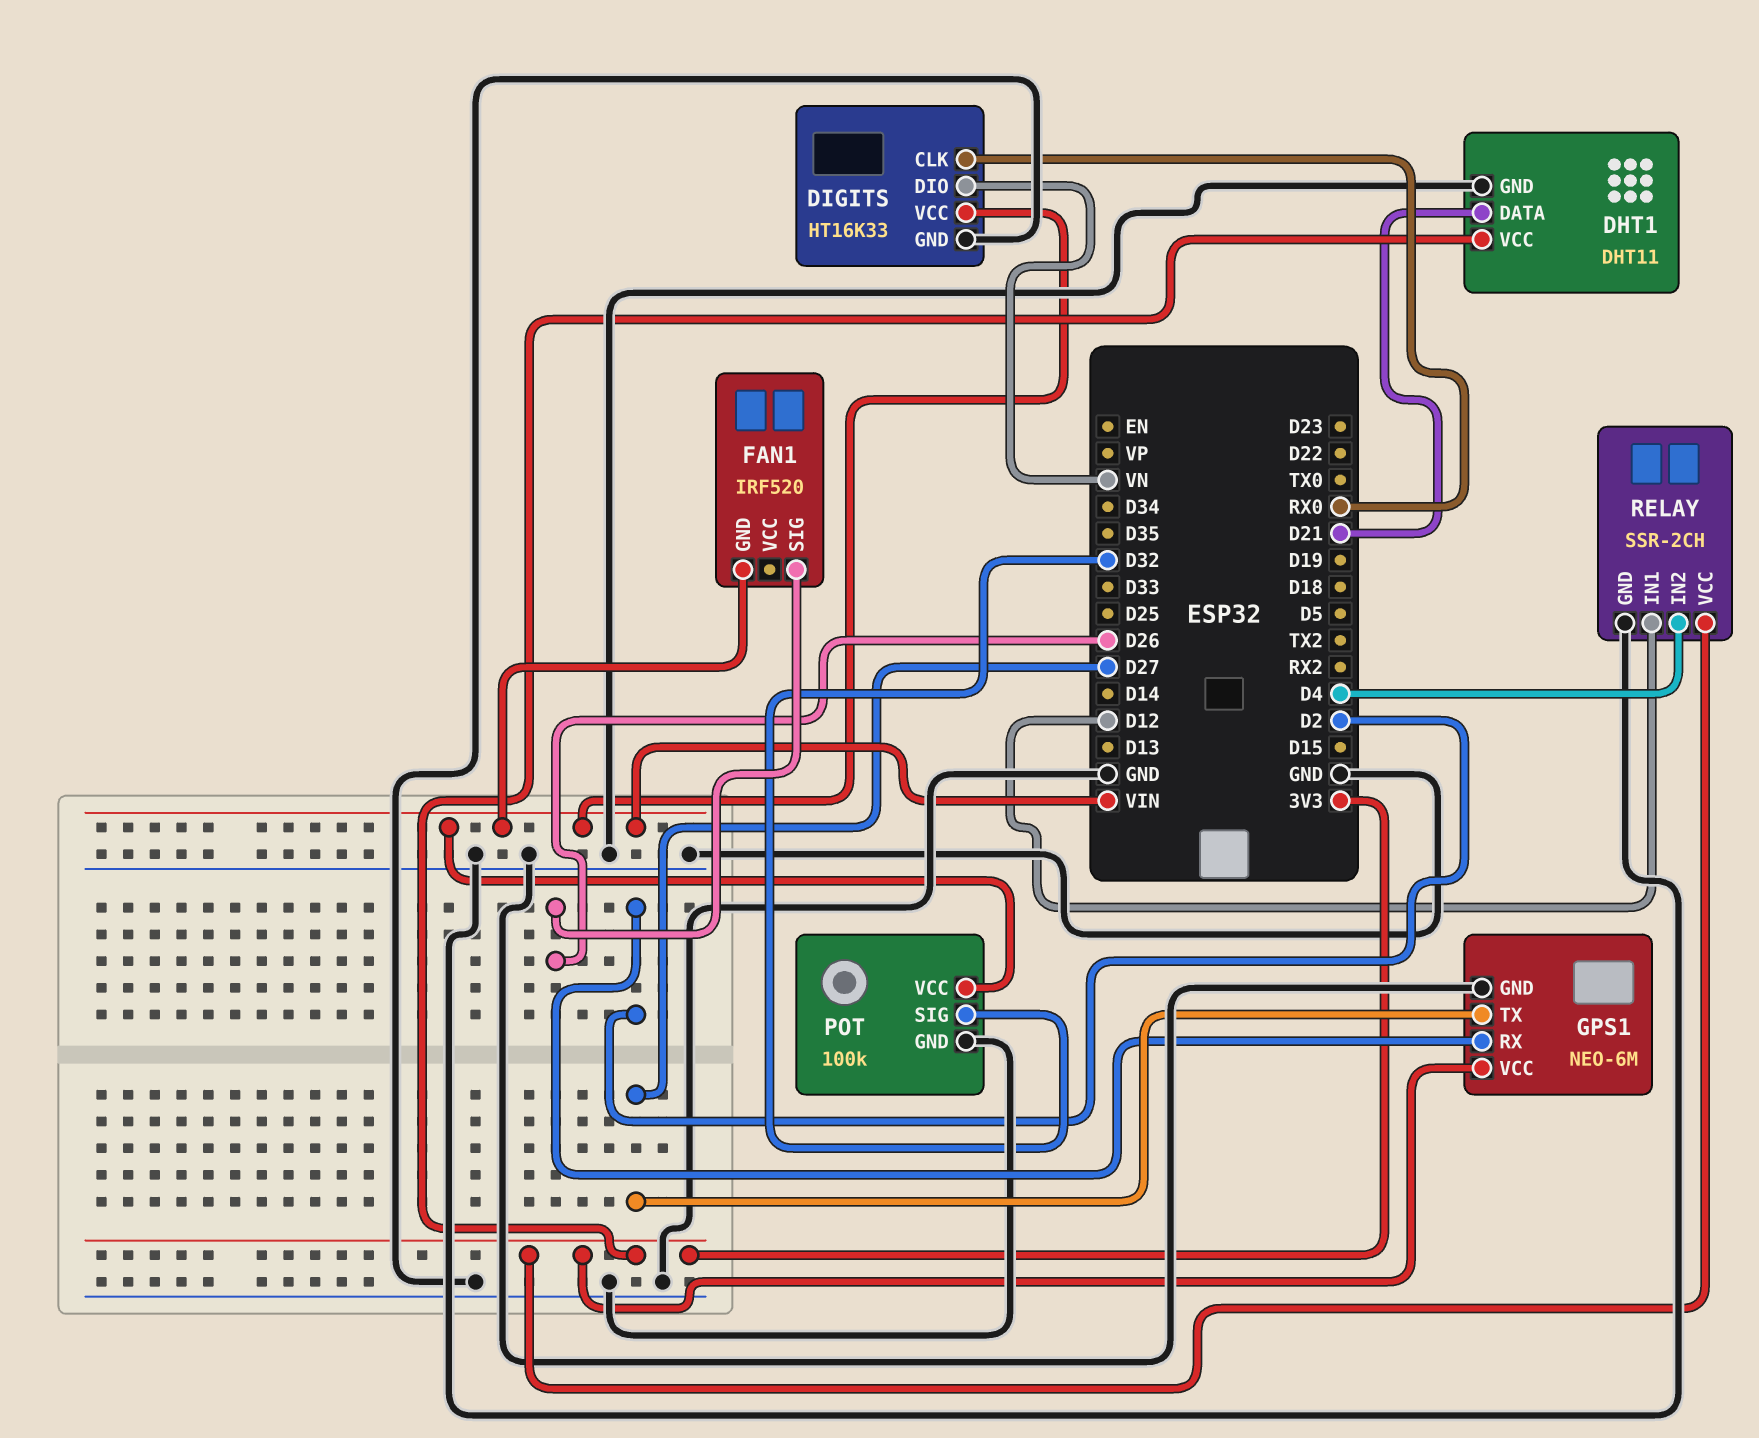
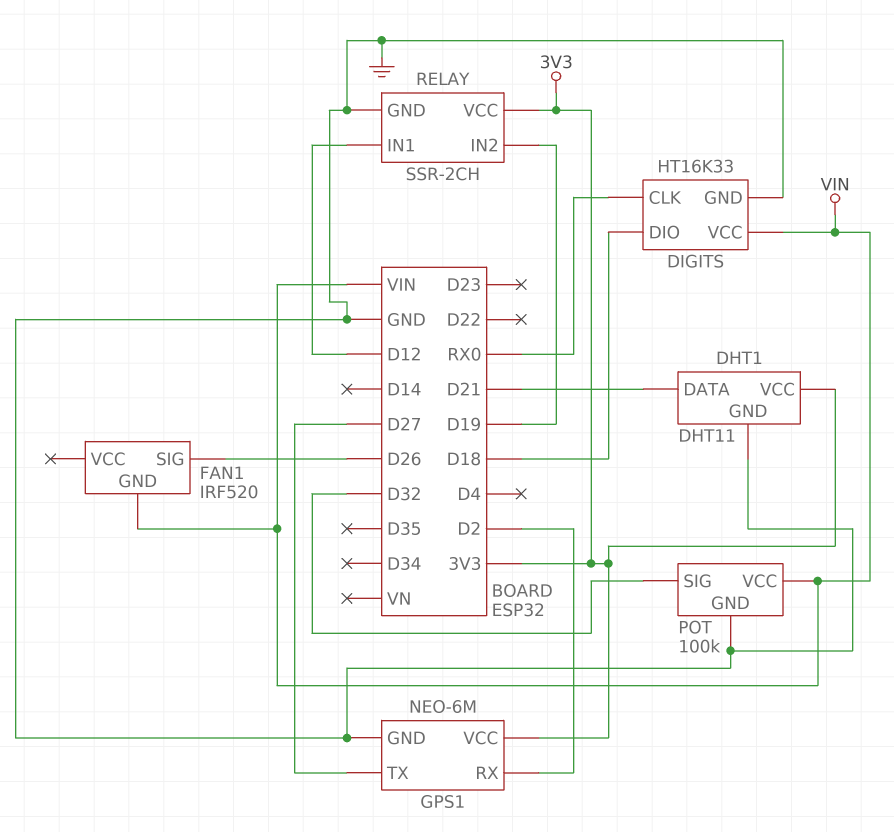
DIGITS pin DIO: VN -> D18
RELAY pin IN2: D4 -> D19

